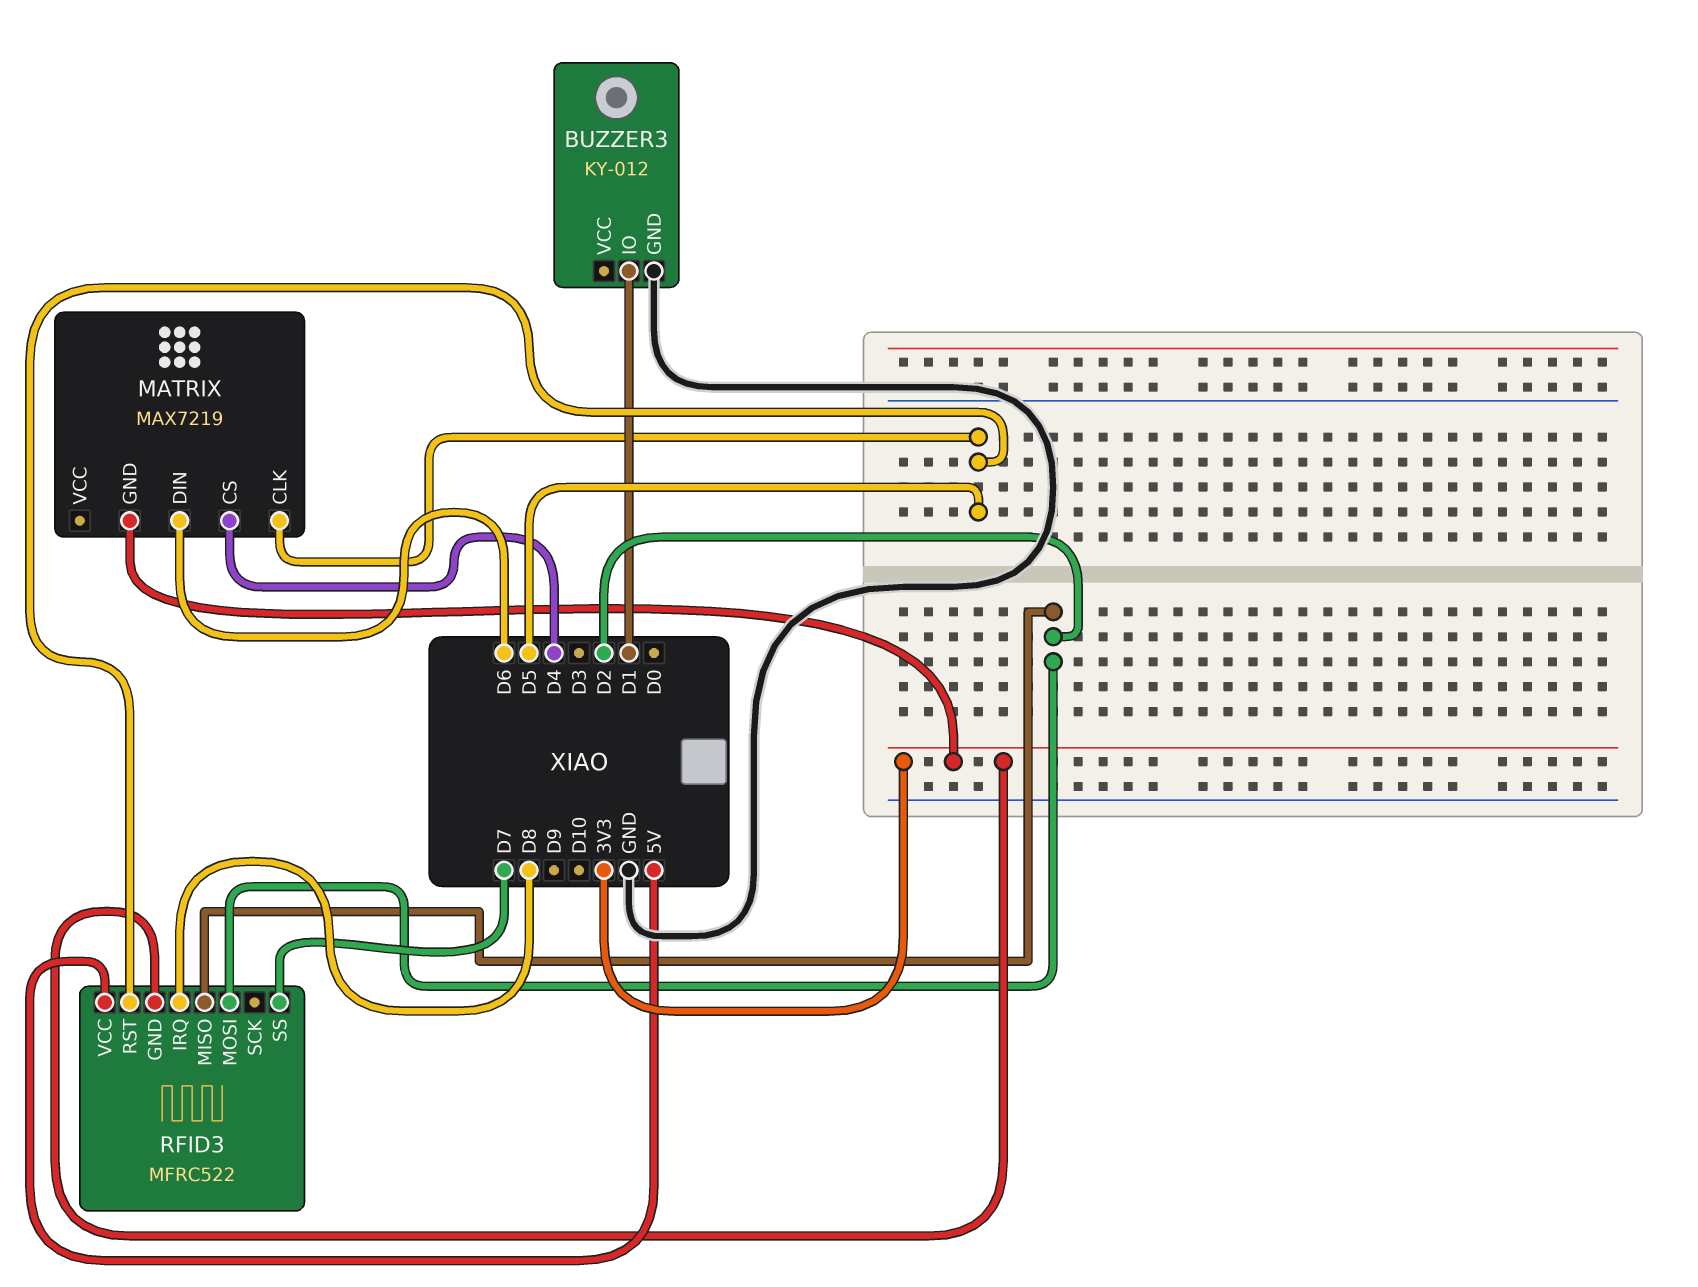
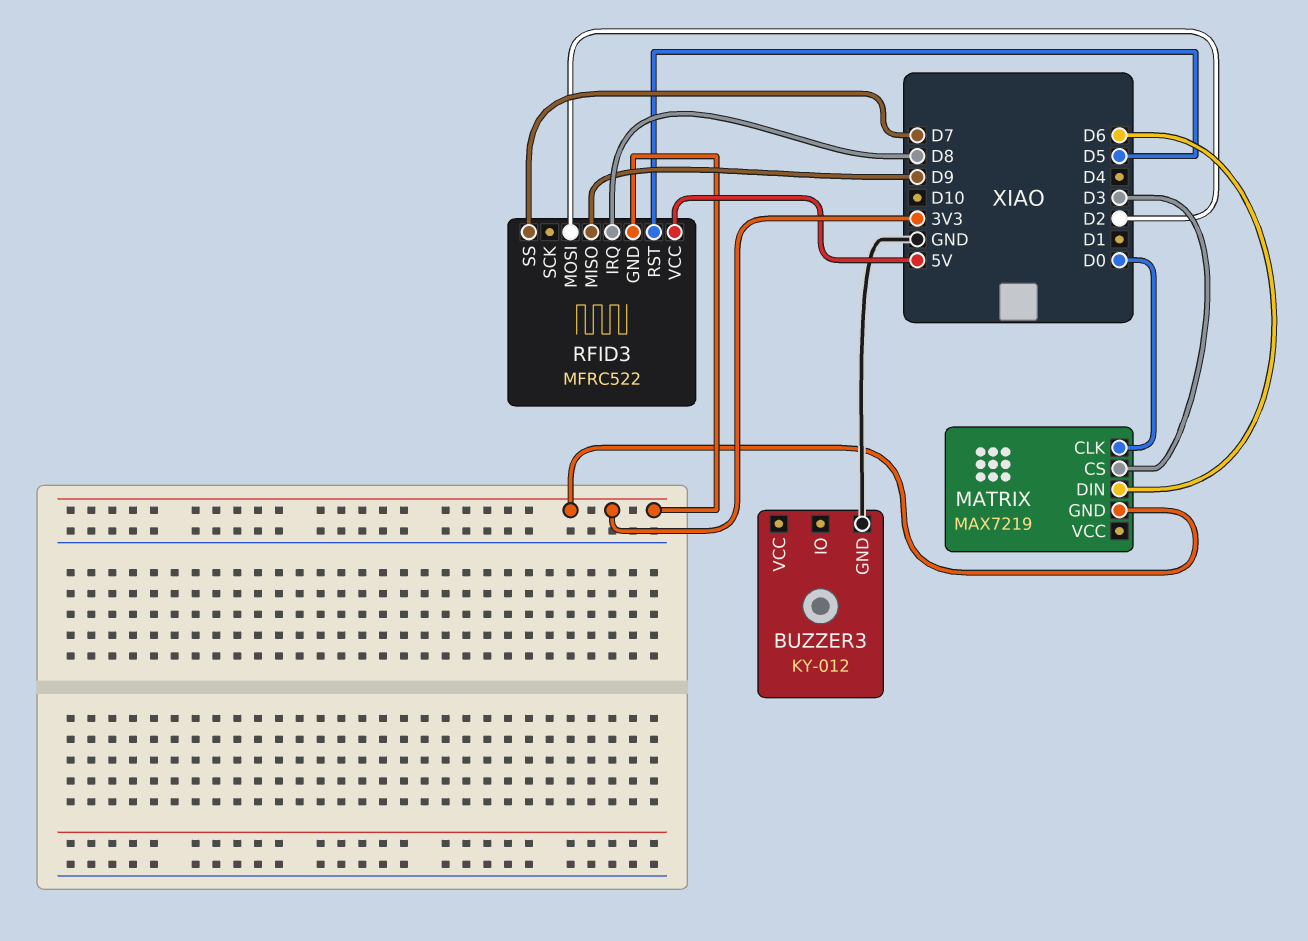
BUZZER3 pin IO: D1 -> none
MATRIX pin CLK: D5 -> D0
MATRIX pin CS: D4 -> D3
RFID3 pin MISO: D2 -> D9

